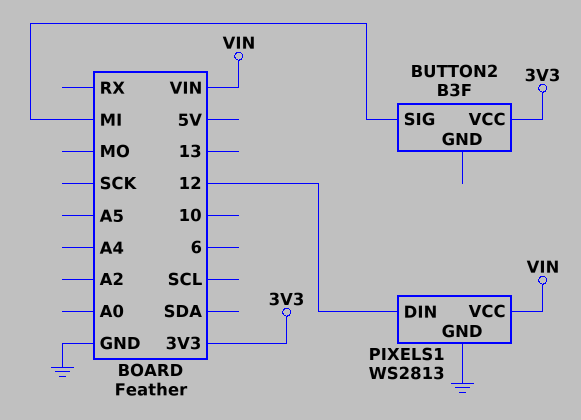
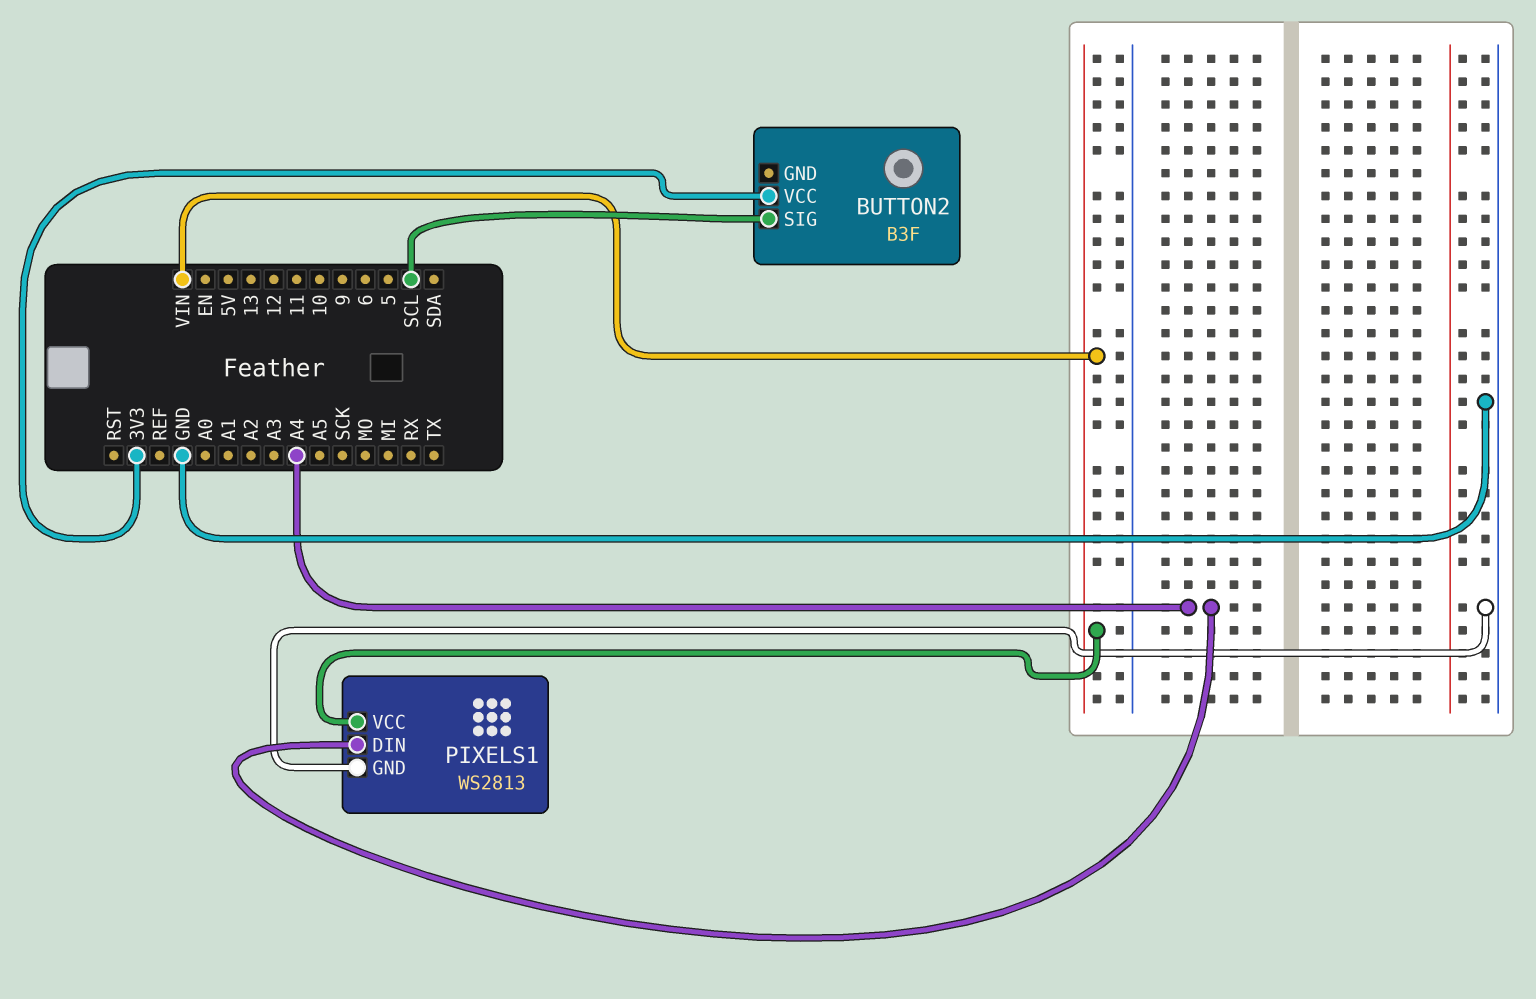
BUTTON2 pin SIG: MI -> SCL
PIXELS1 pin DIN: 12 -> A4

